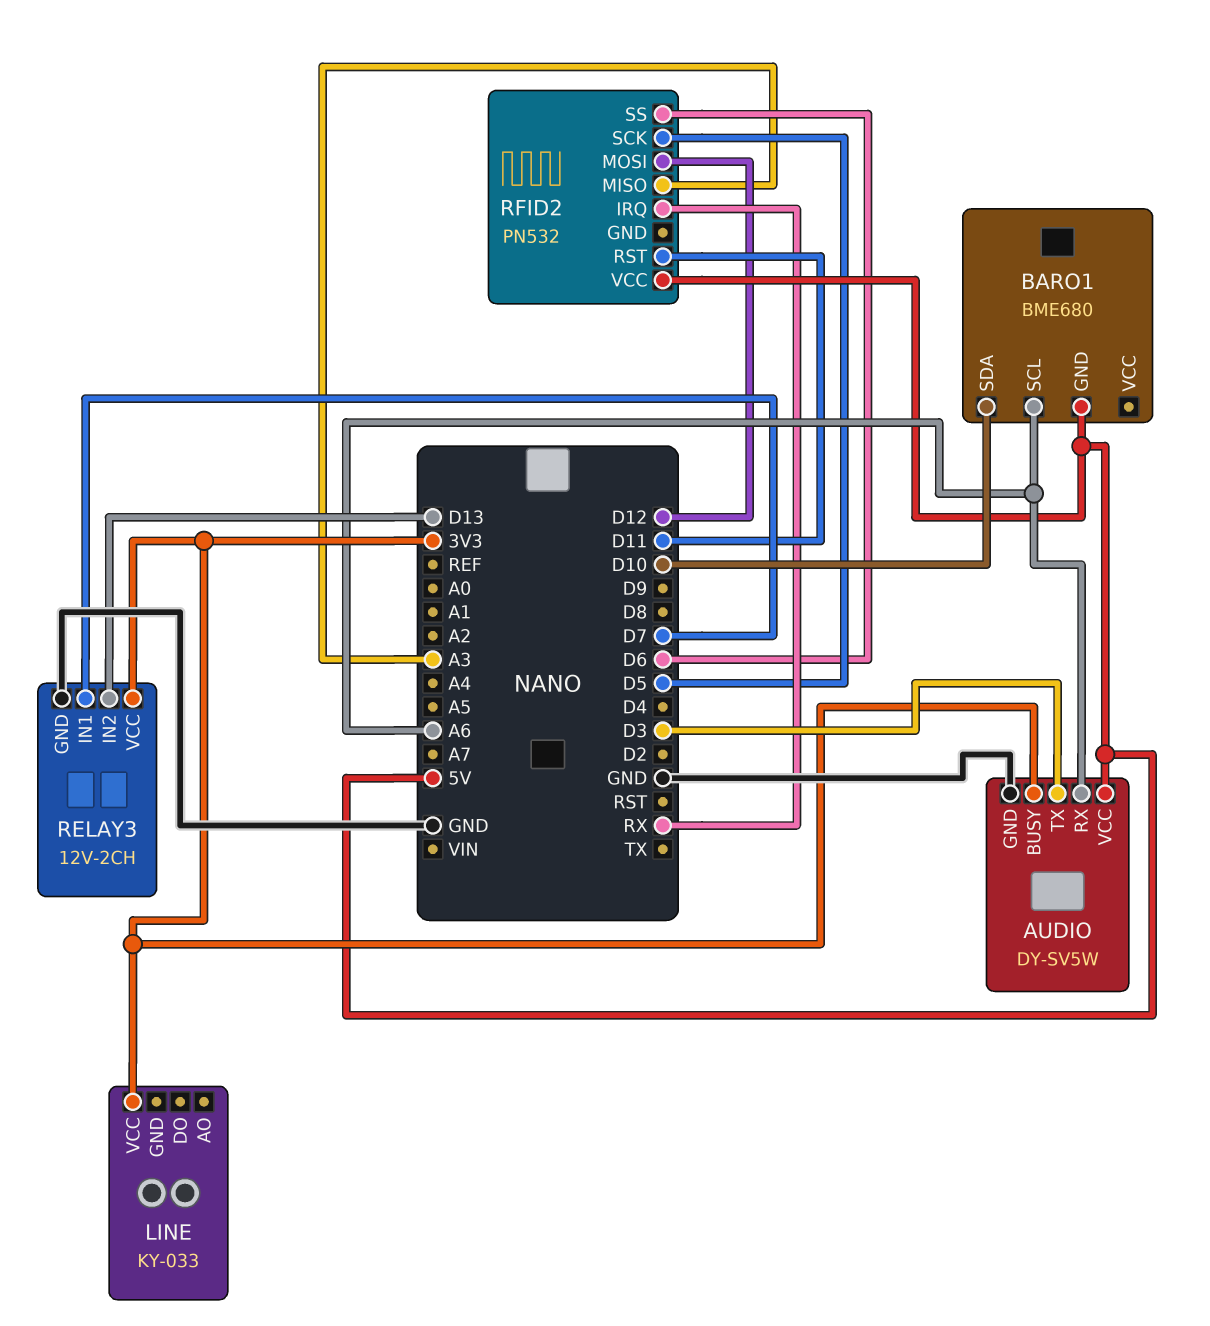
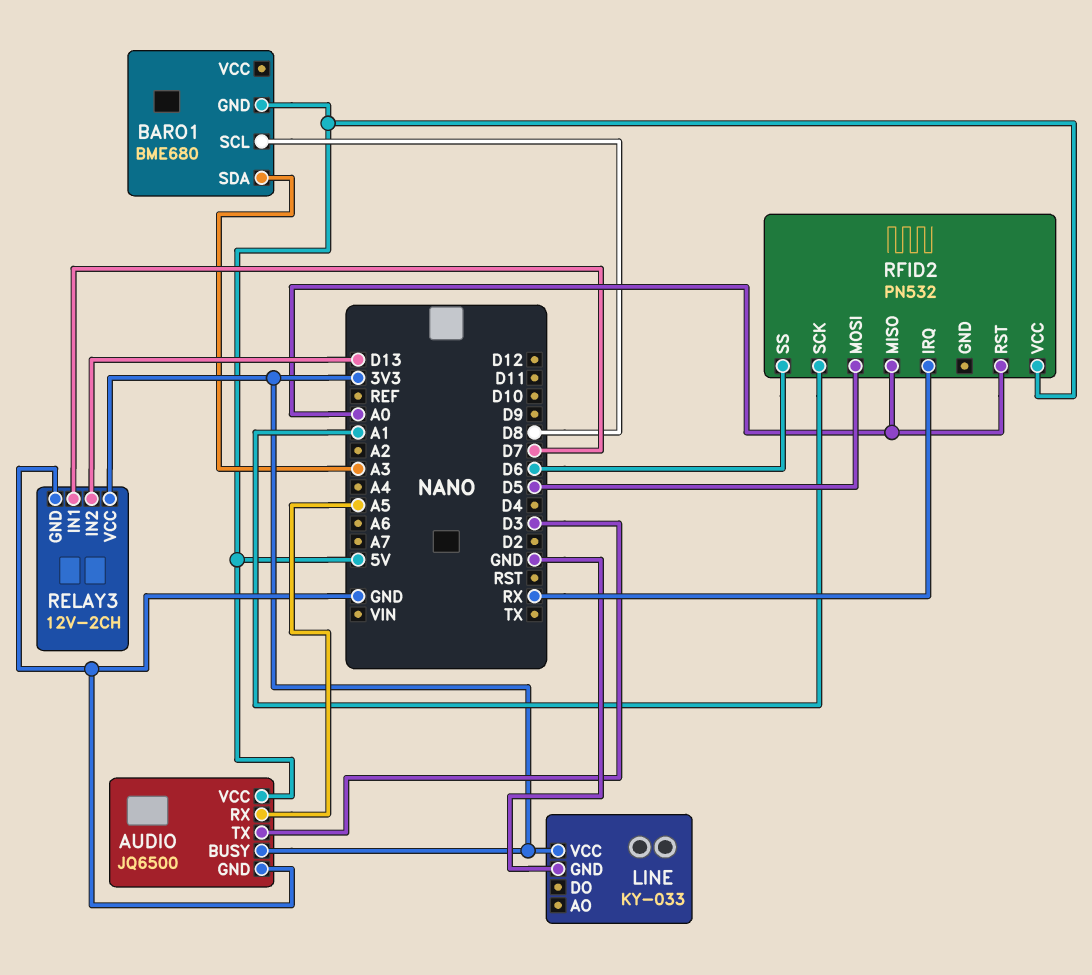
AUDIO: DY-SV5W -> JQ6500
AUDIO pin RX: A6 -> A5
BARO1 pin SCL: A6 -> D8
BARO1 pin SDA: D10 -> A3
LINE pin GND: none -> GND
RFID2 pin MISO: A3 -> A0
RFID2 pin MOSI: D12 -> D5
RFID2 pin RST: D11 -> A0
RFID2 pin SCK: D5 -> A1

